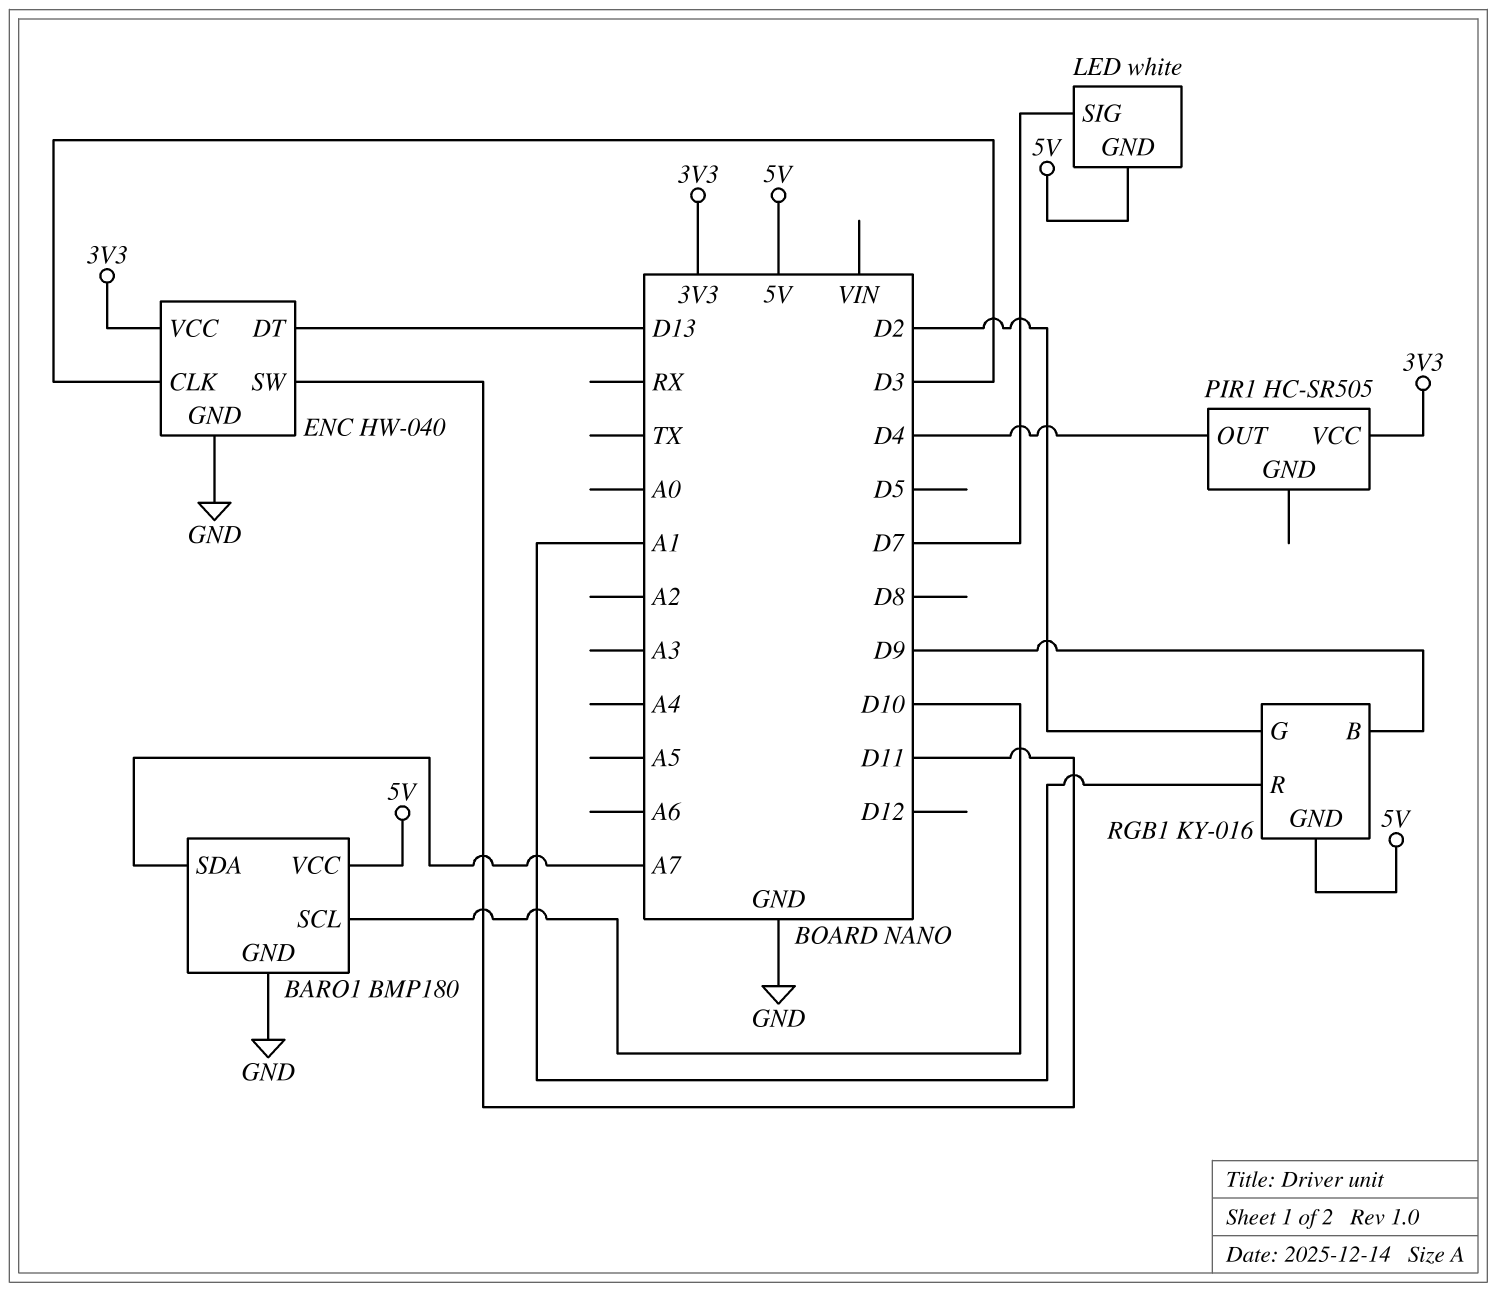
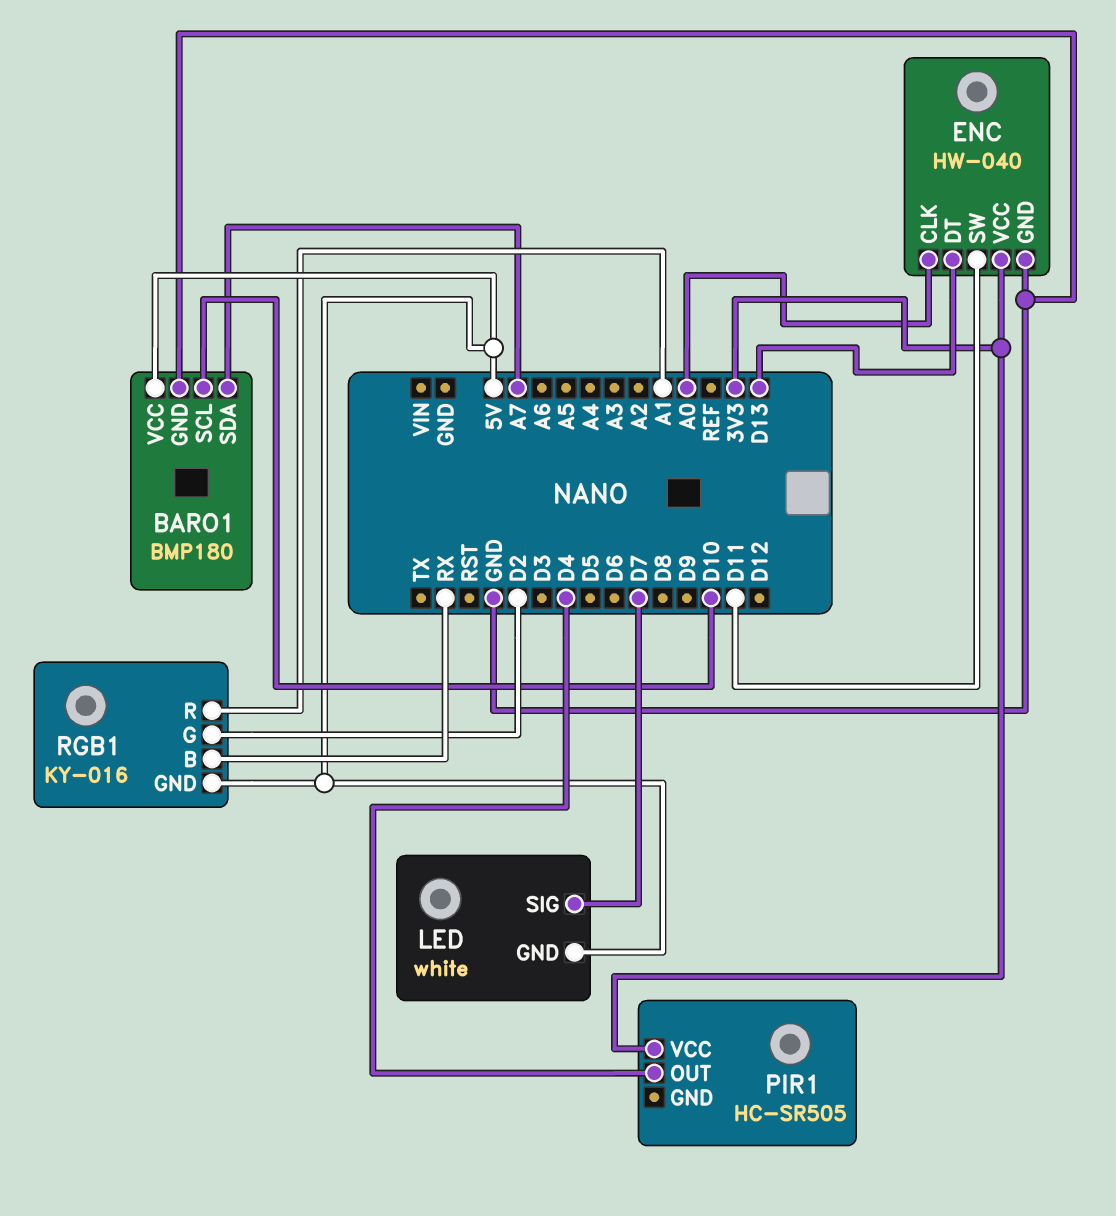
ENC pin CLK: D3 -> A0
RGB1 pin B: D9 -> RX

